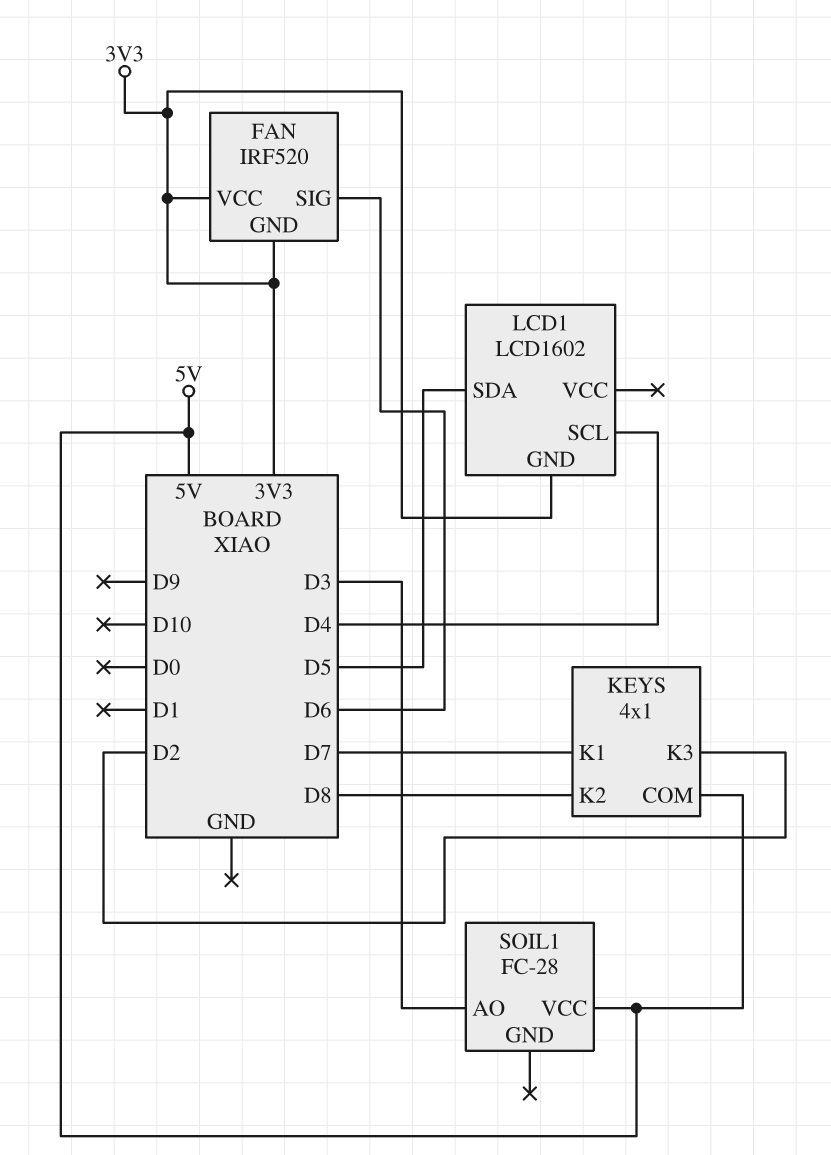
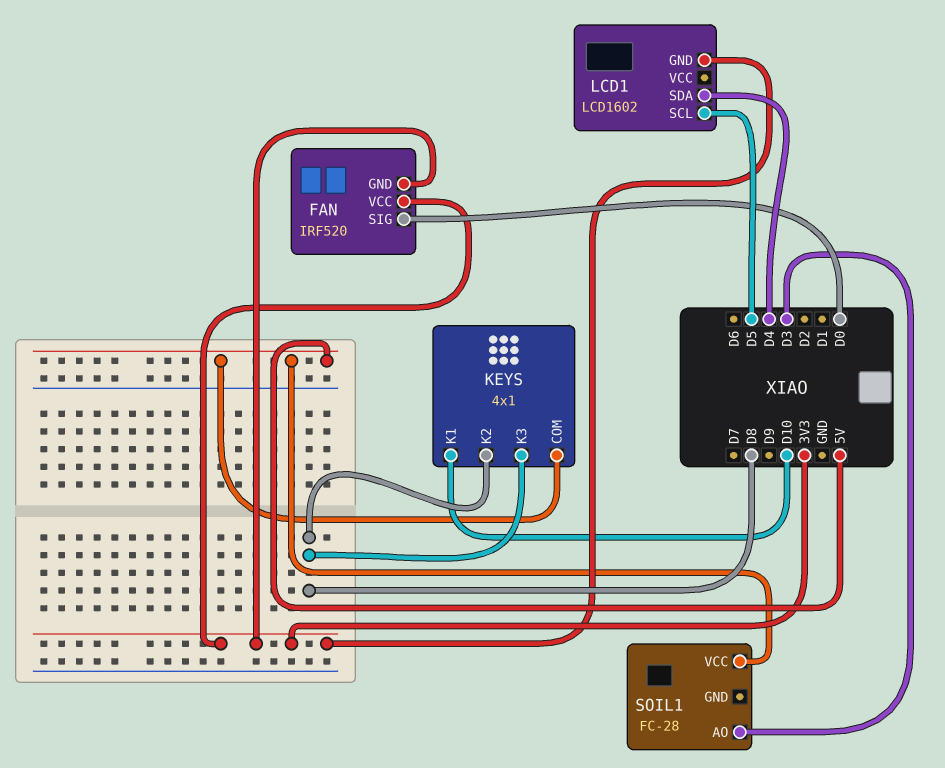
FAN pin SIG: D6 -> D0
KEYS pin K1: D7 -> D10
KEYS pin K3: D2 -> D8
LCD1 pin SCL: D4 -> D5
LCD1 pin SDA: D5 -> D4

